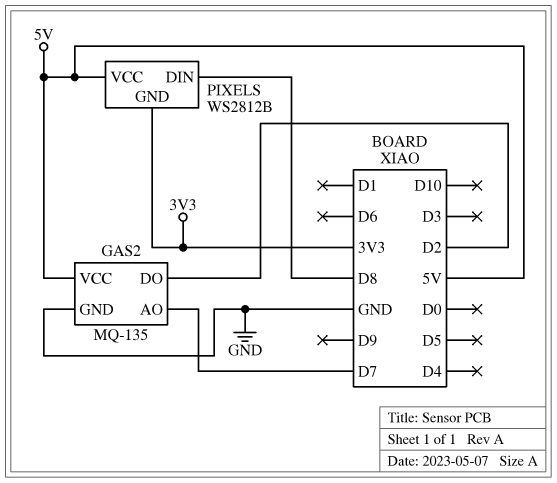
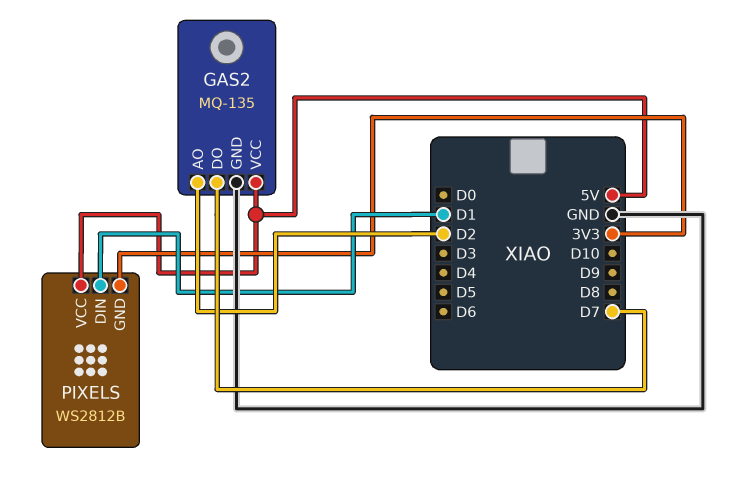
GAS2 pin AO: D7 -> D2
GAS2 pin DO: D2 -> D7
PIXELS pin DIN: D8 -> D1

